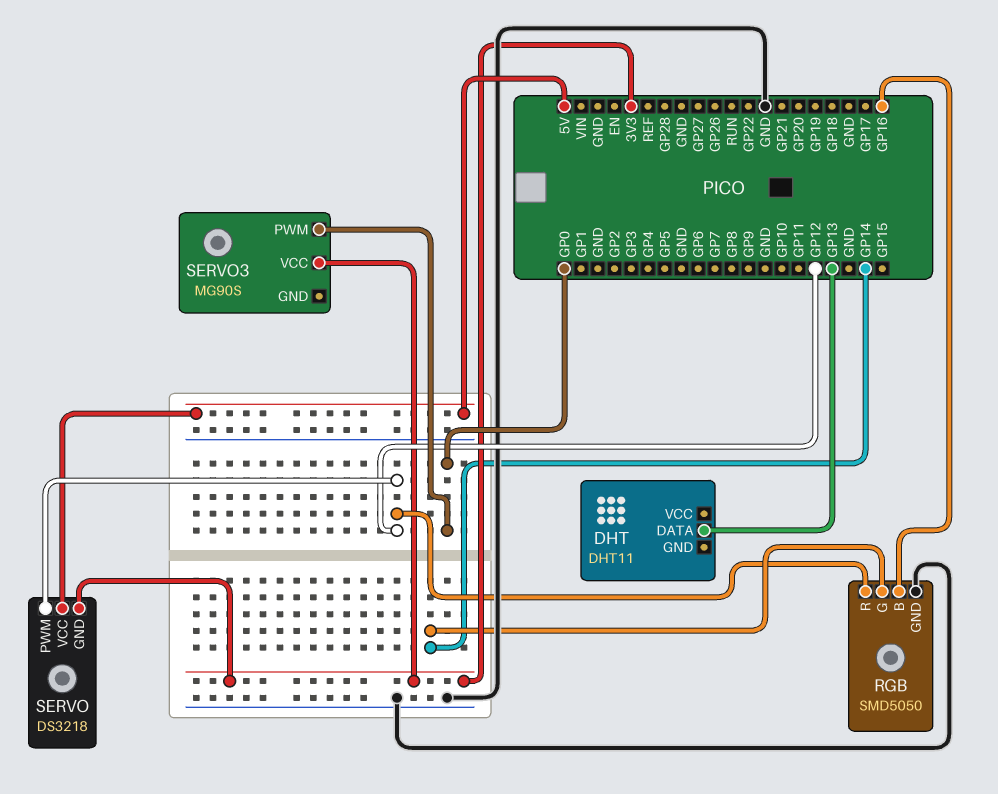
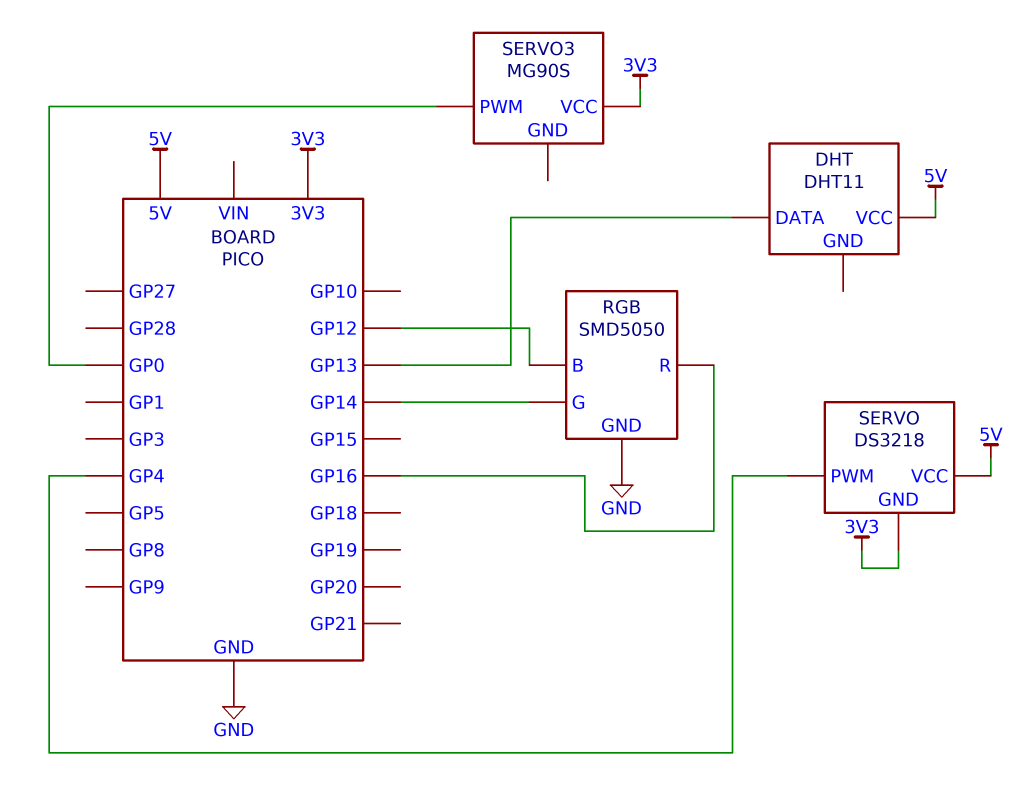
DHT pin VCC: none -> 5V
RGB pin B: GP16 -> GP12
RGB pin R: GP12 -> GP16
SERVO pin PWM: GP12 -> GP4

